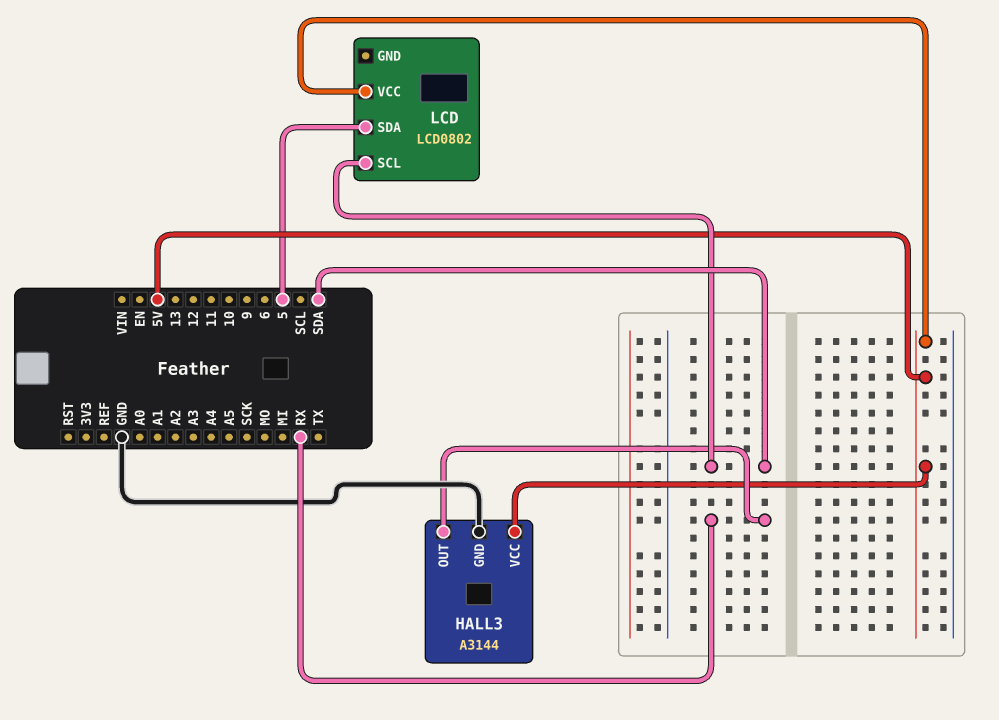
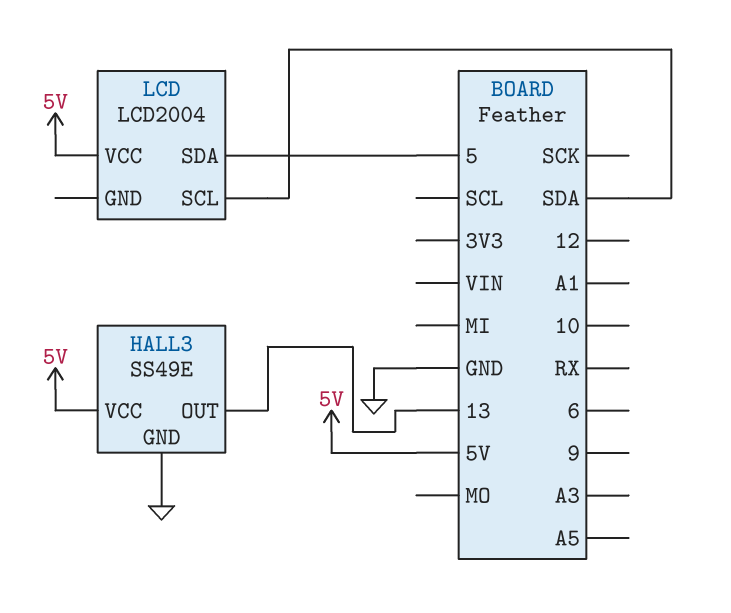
HALL3: A3144 -> SS49E
HALL3 pin OUT: RX -> 13
LCD: LCD0802 -> LCD2004

